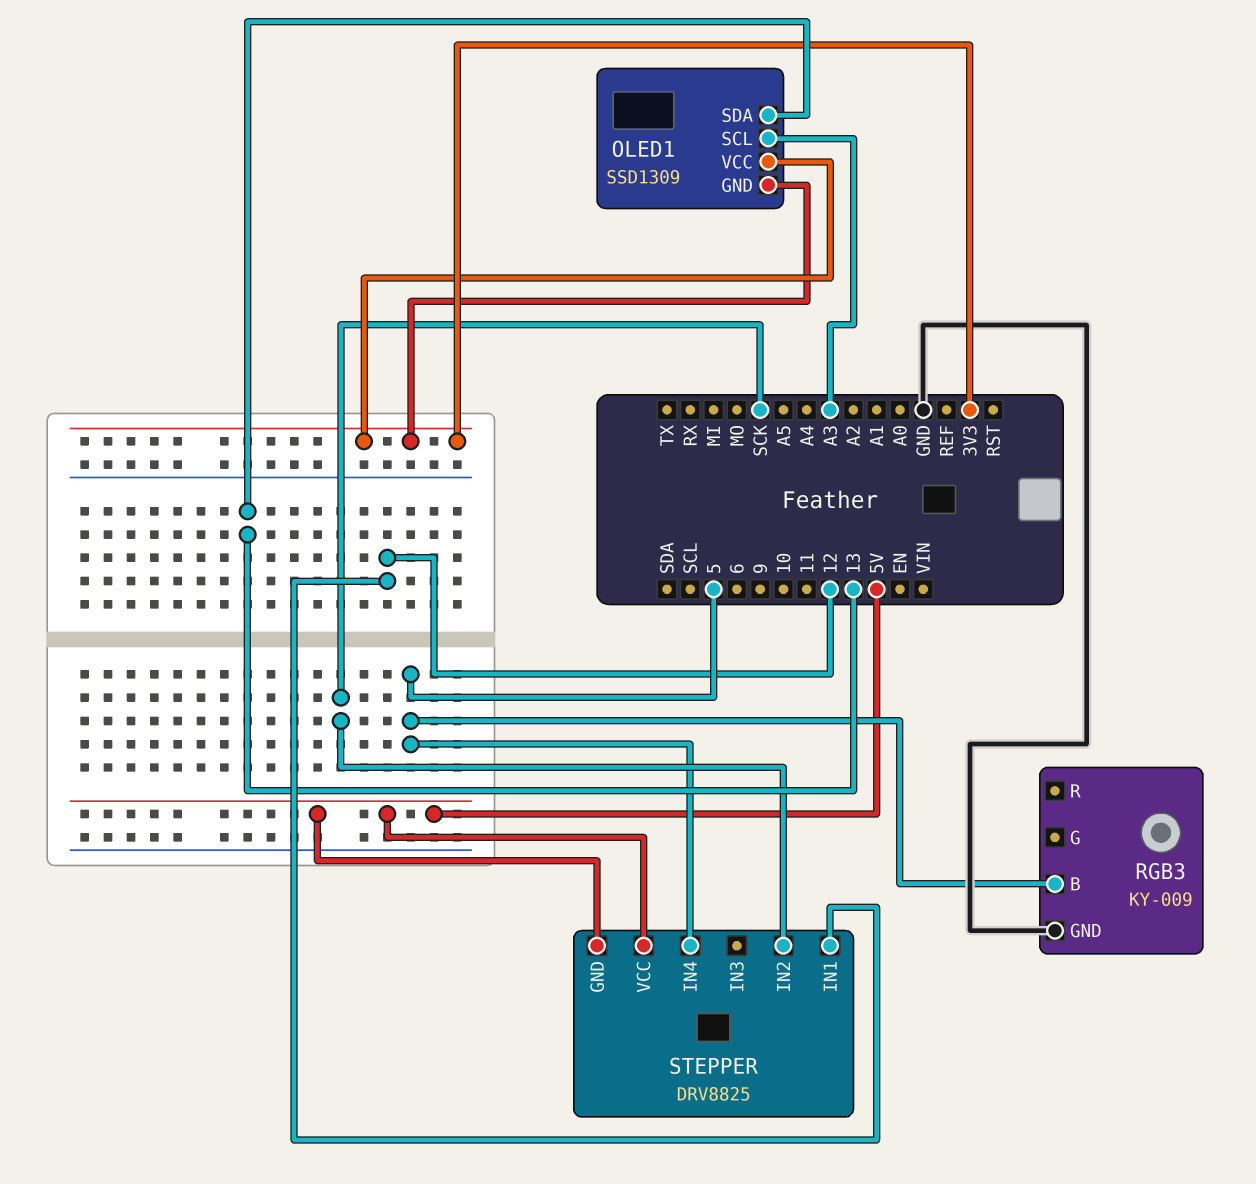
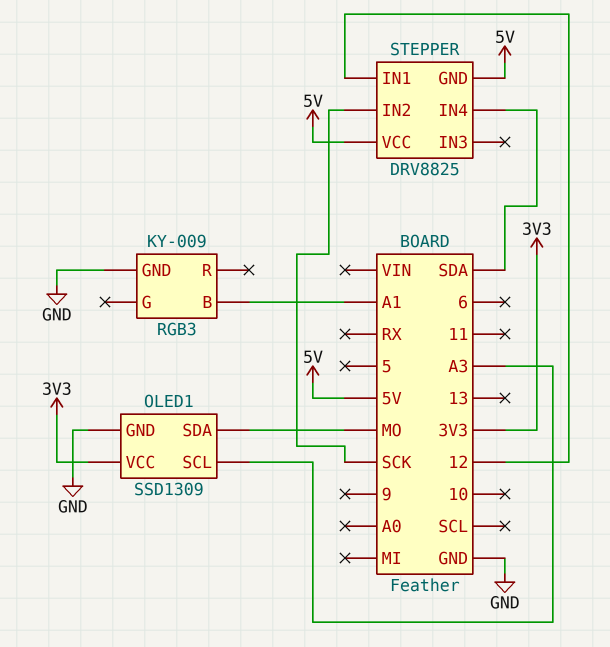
OLED1 pin GND: 3V3 -> GND
OLED1 pin SDA: 13 -> MO
RGB3 pin B: 5 -> A1
STEPPER pin IN4: 5 -> SDA

